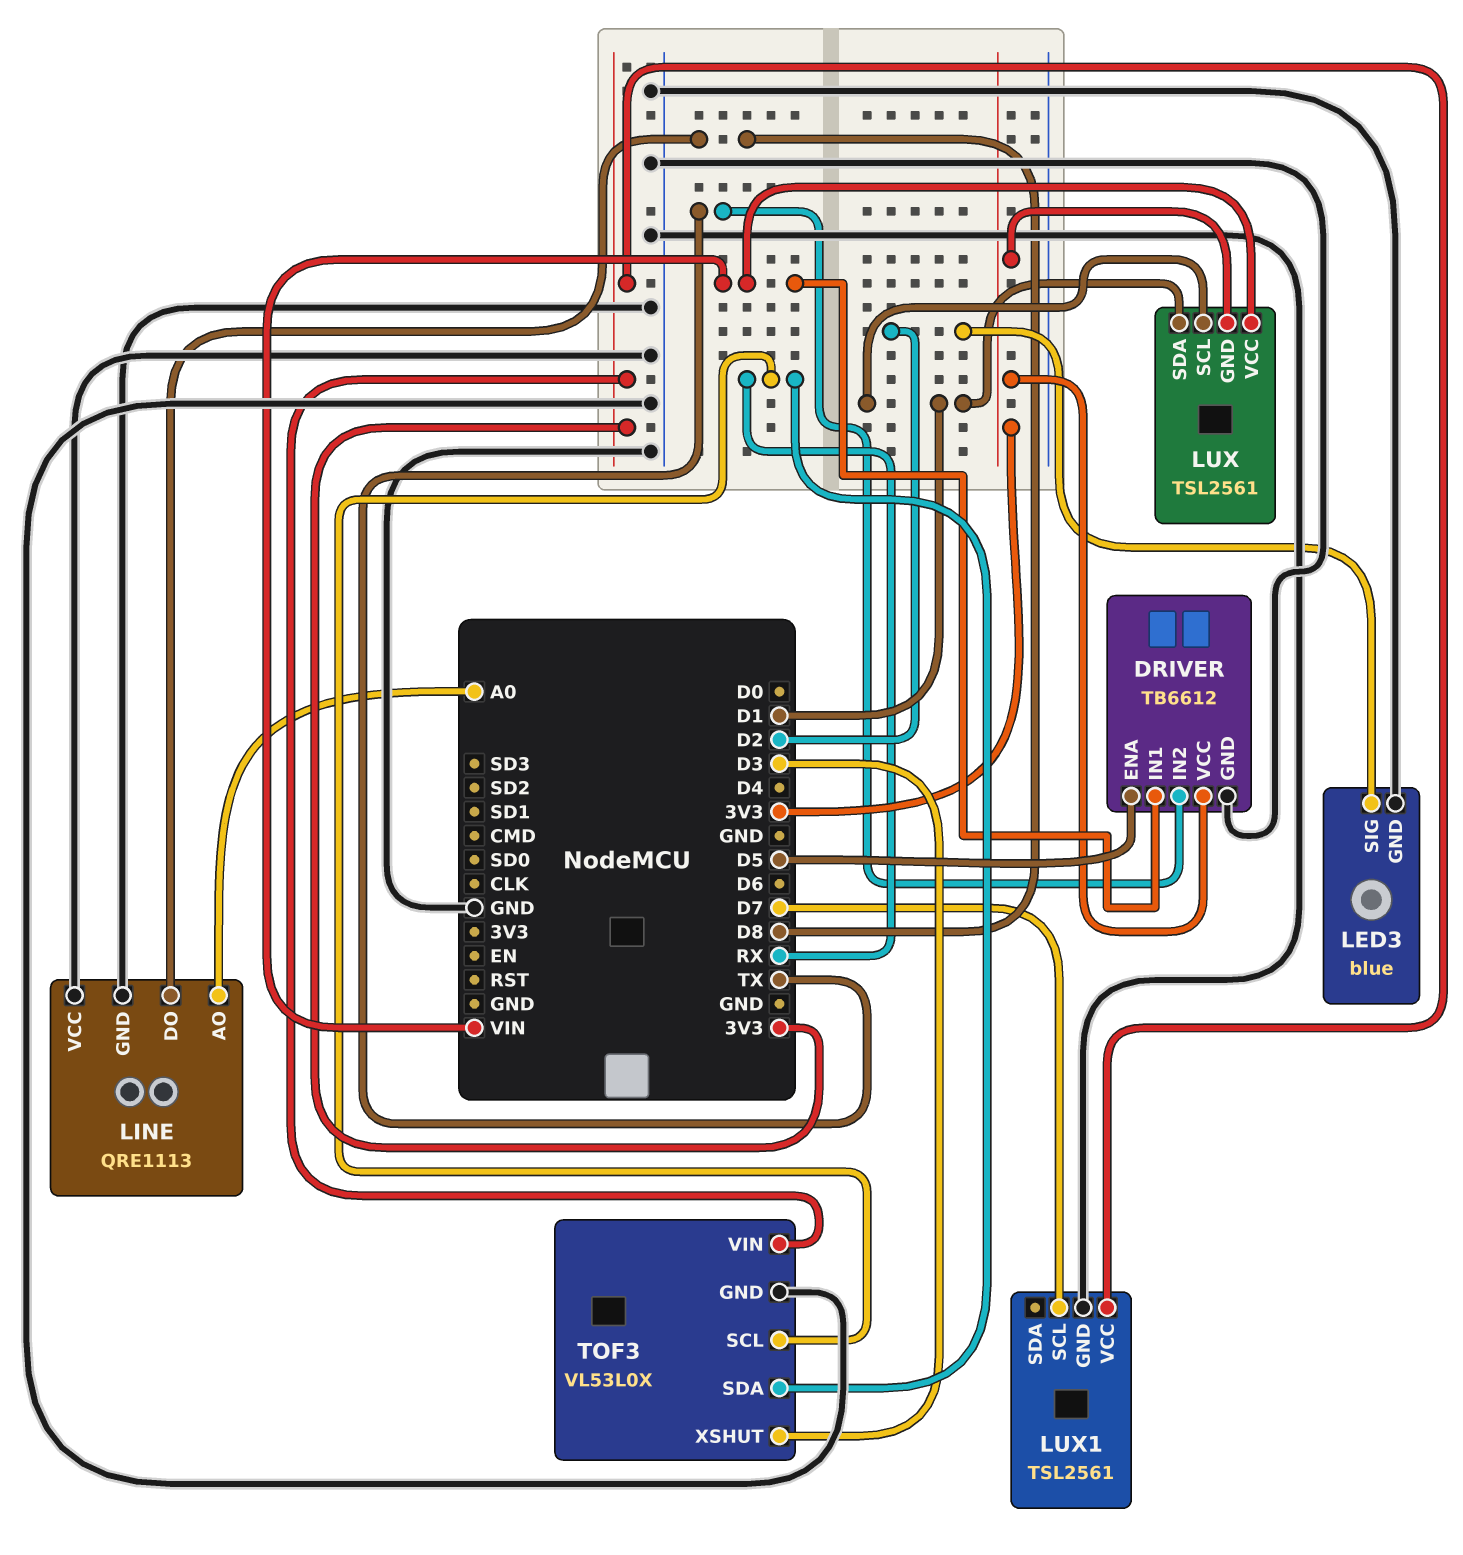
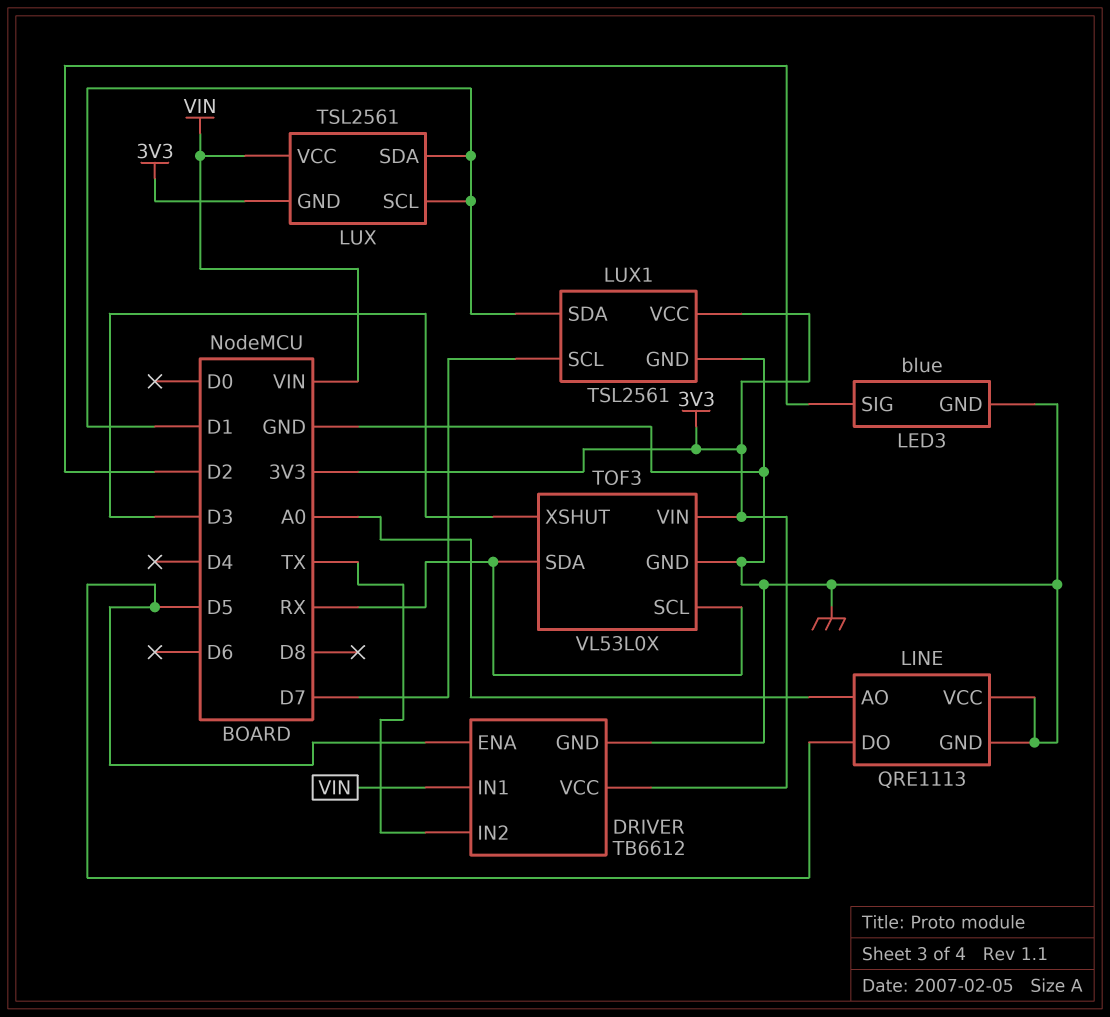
LINE pin DO: D8 -> D5
LUX1 pin SDA: none -> D1

